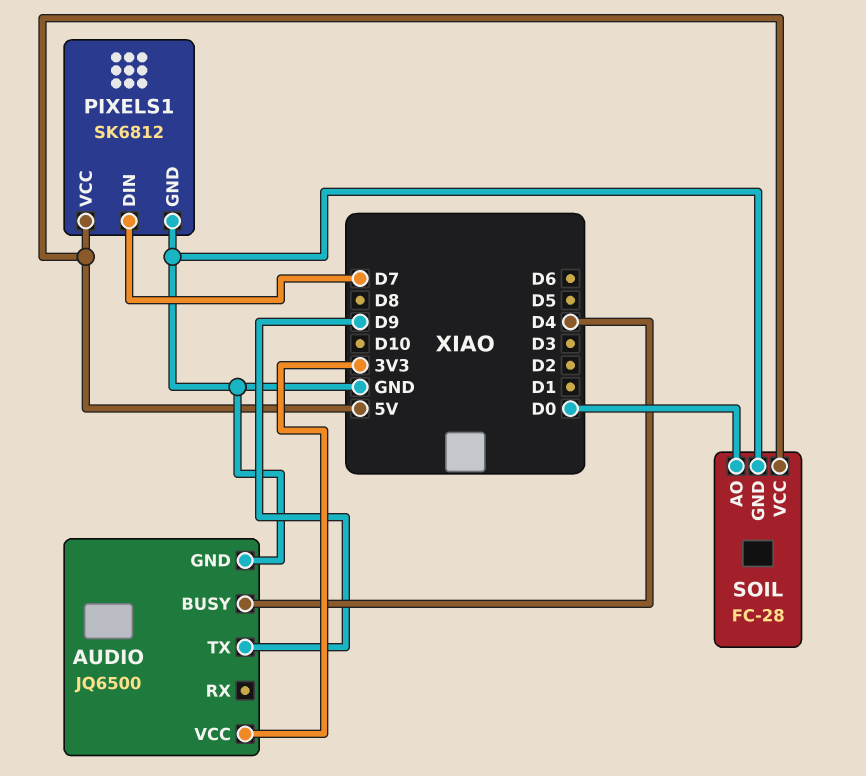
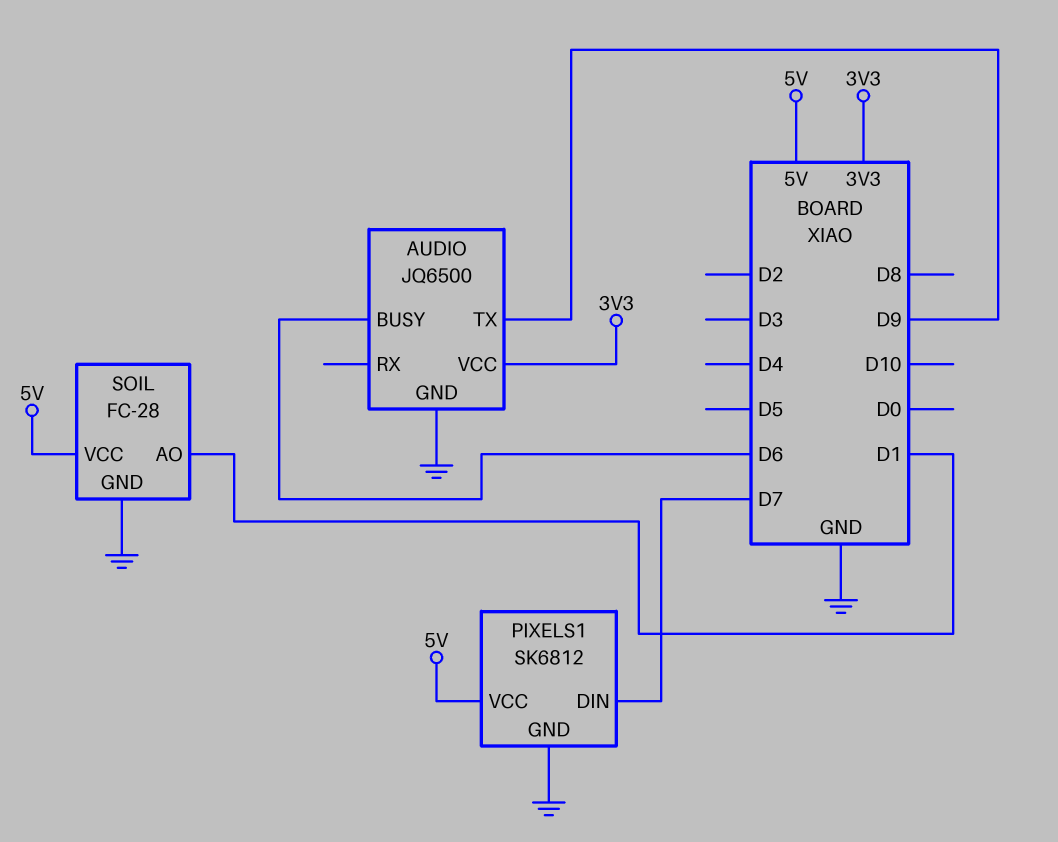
AUDIO pin BUSY: D4 -> D6
SOIL pin AO: D0 -> D1

